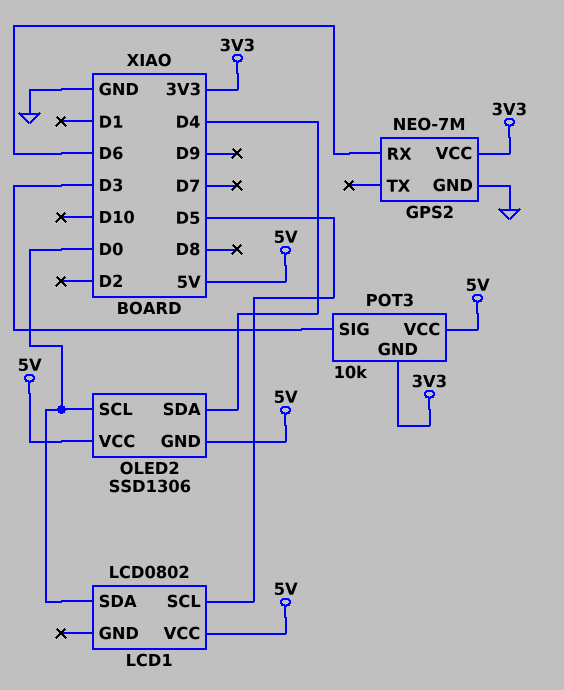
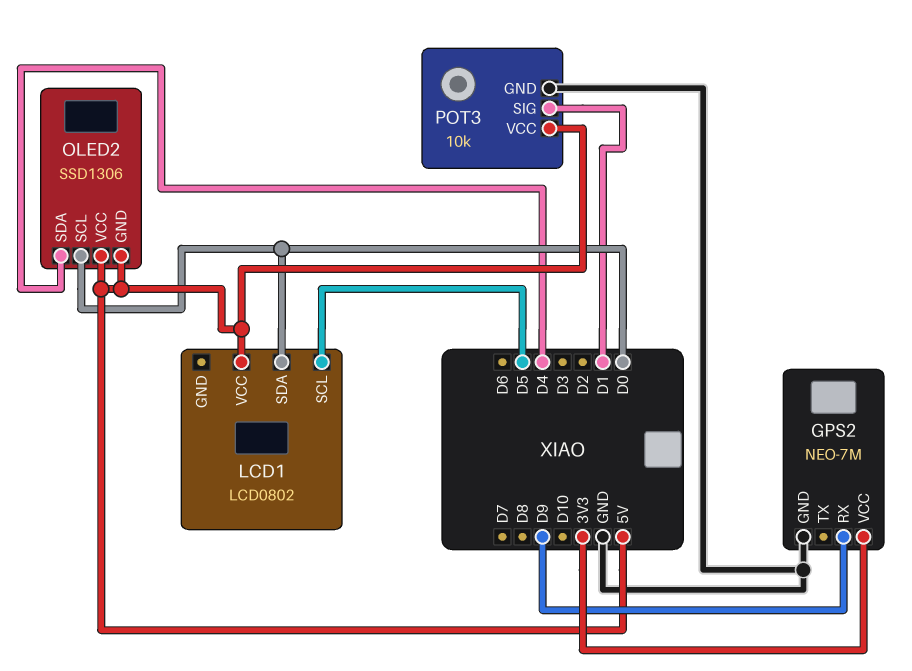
GPS2 pin RX: D6 -> D9
POT3 pin GND: 3V3 -> GND
POT3 pin SIG: D3 -> D1

